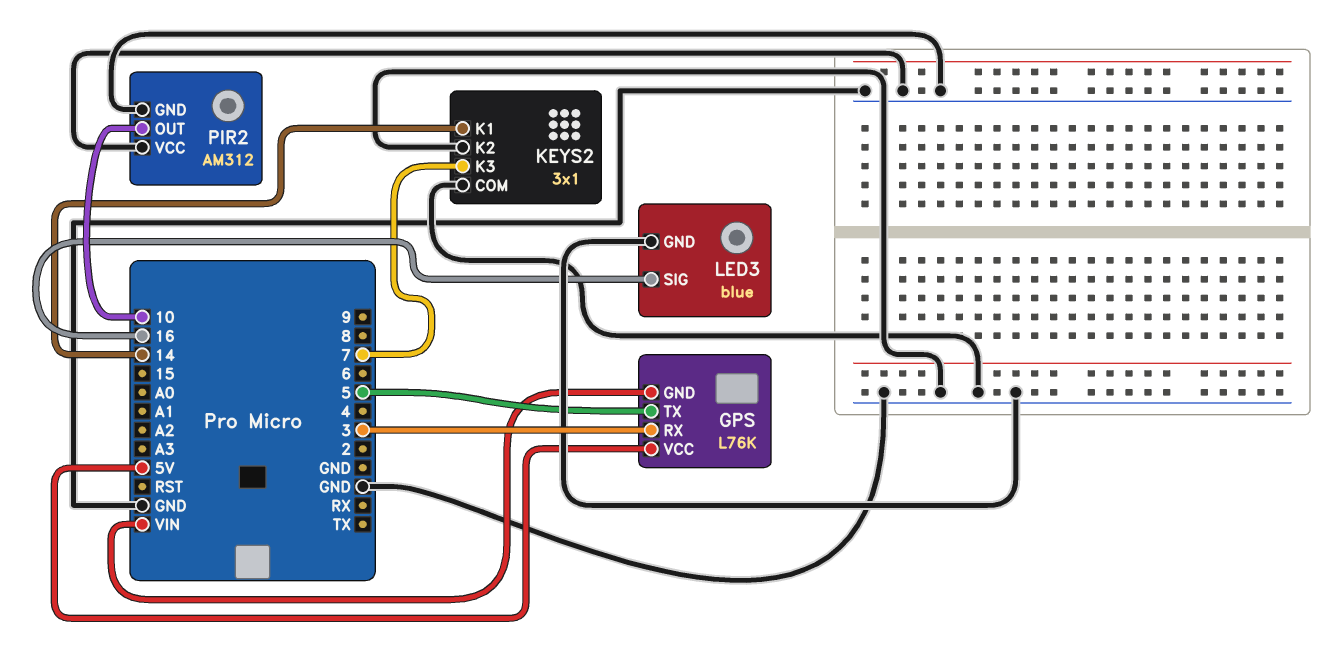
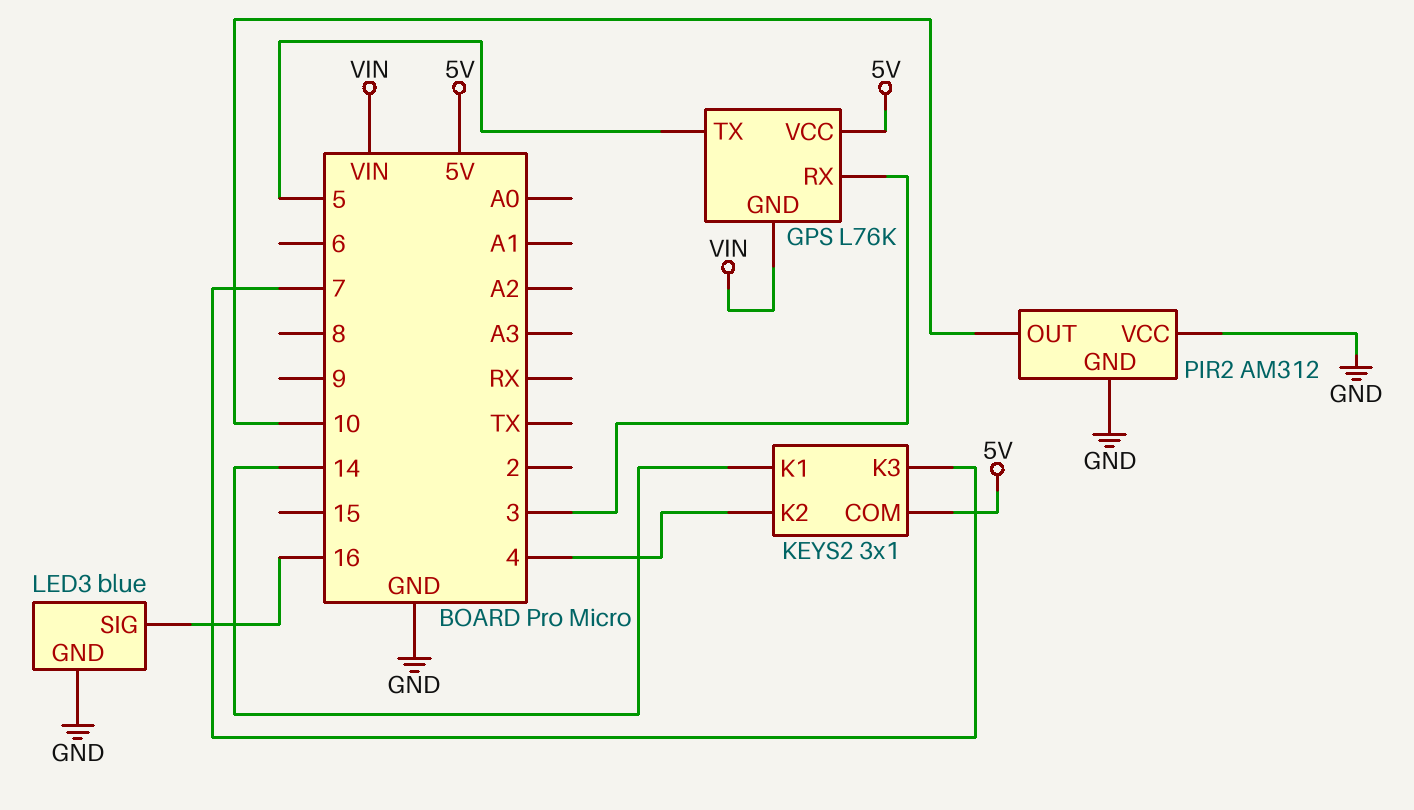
KEYS2 pin COM: GND -> 5V
KEYS2 pin K2: GND -> 4

